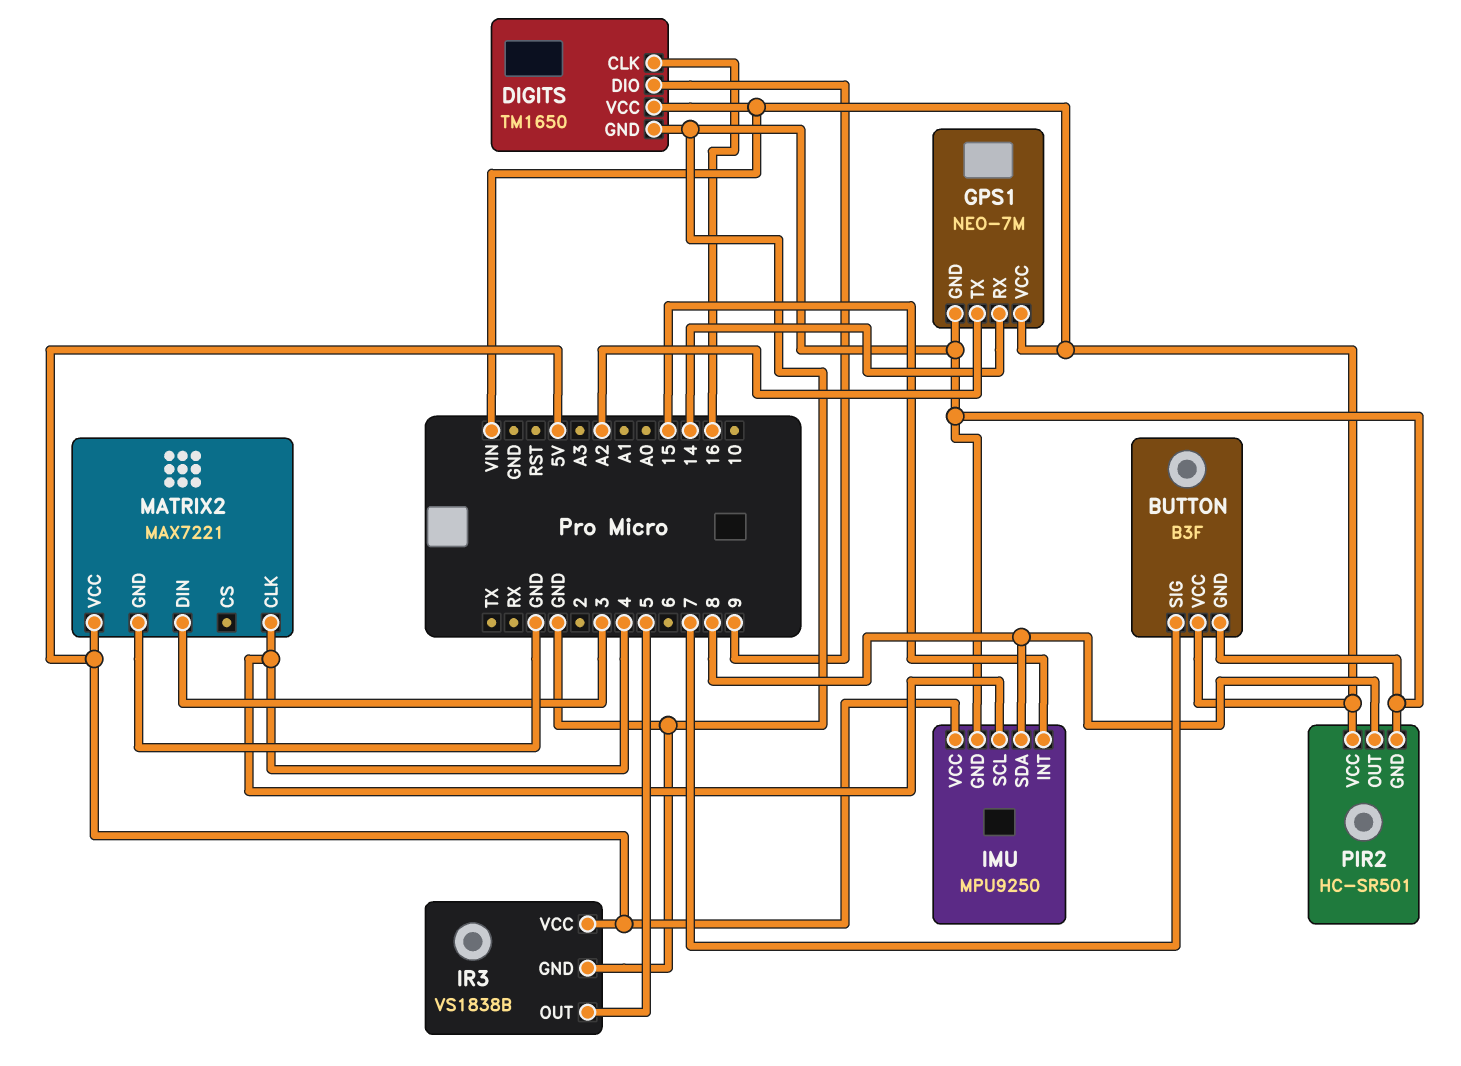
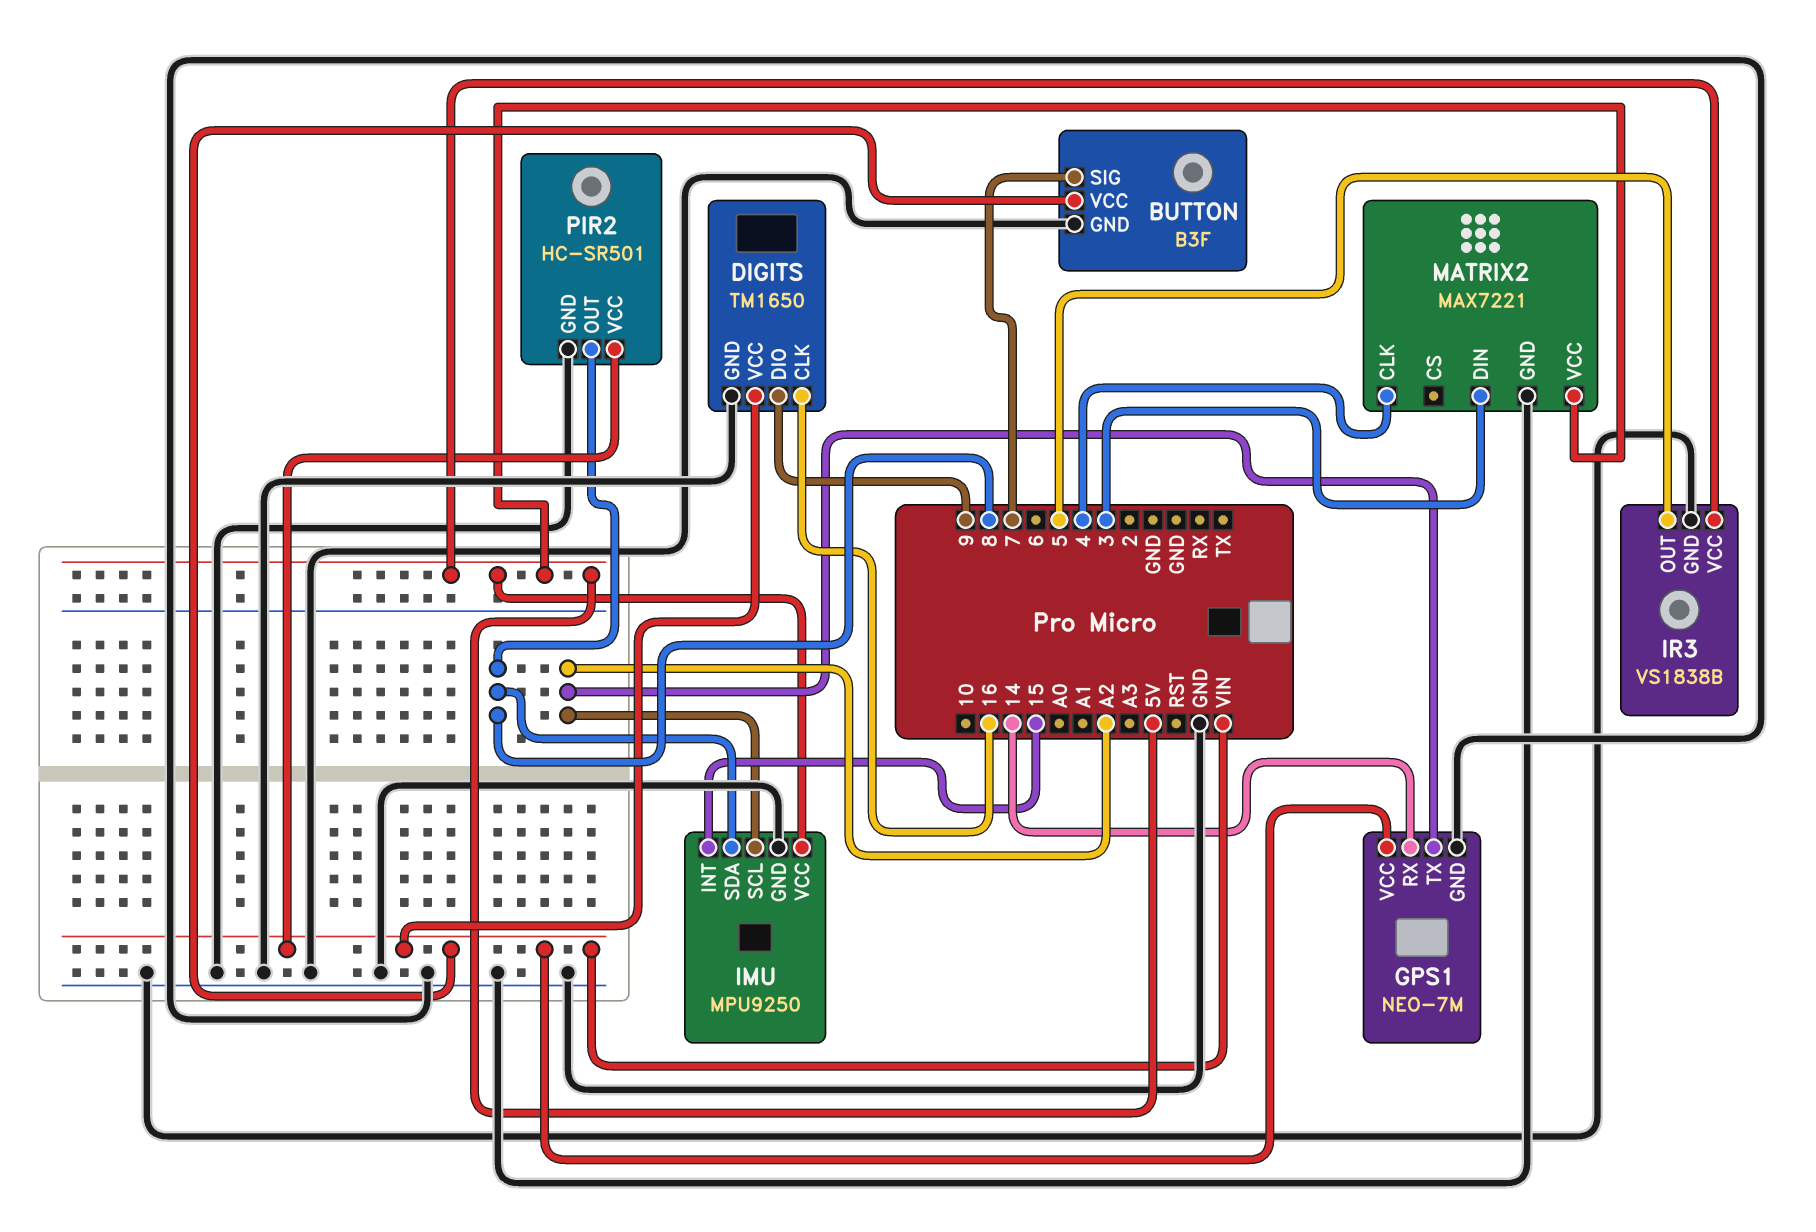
IMU pin SCL: 4 -> A2

